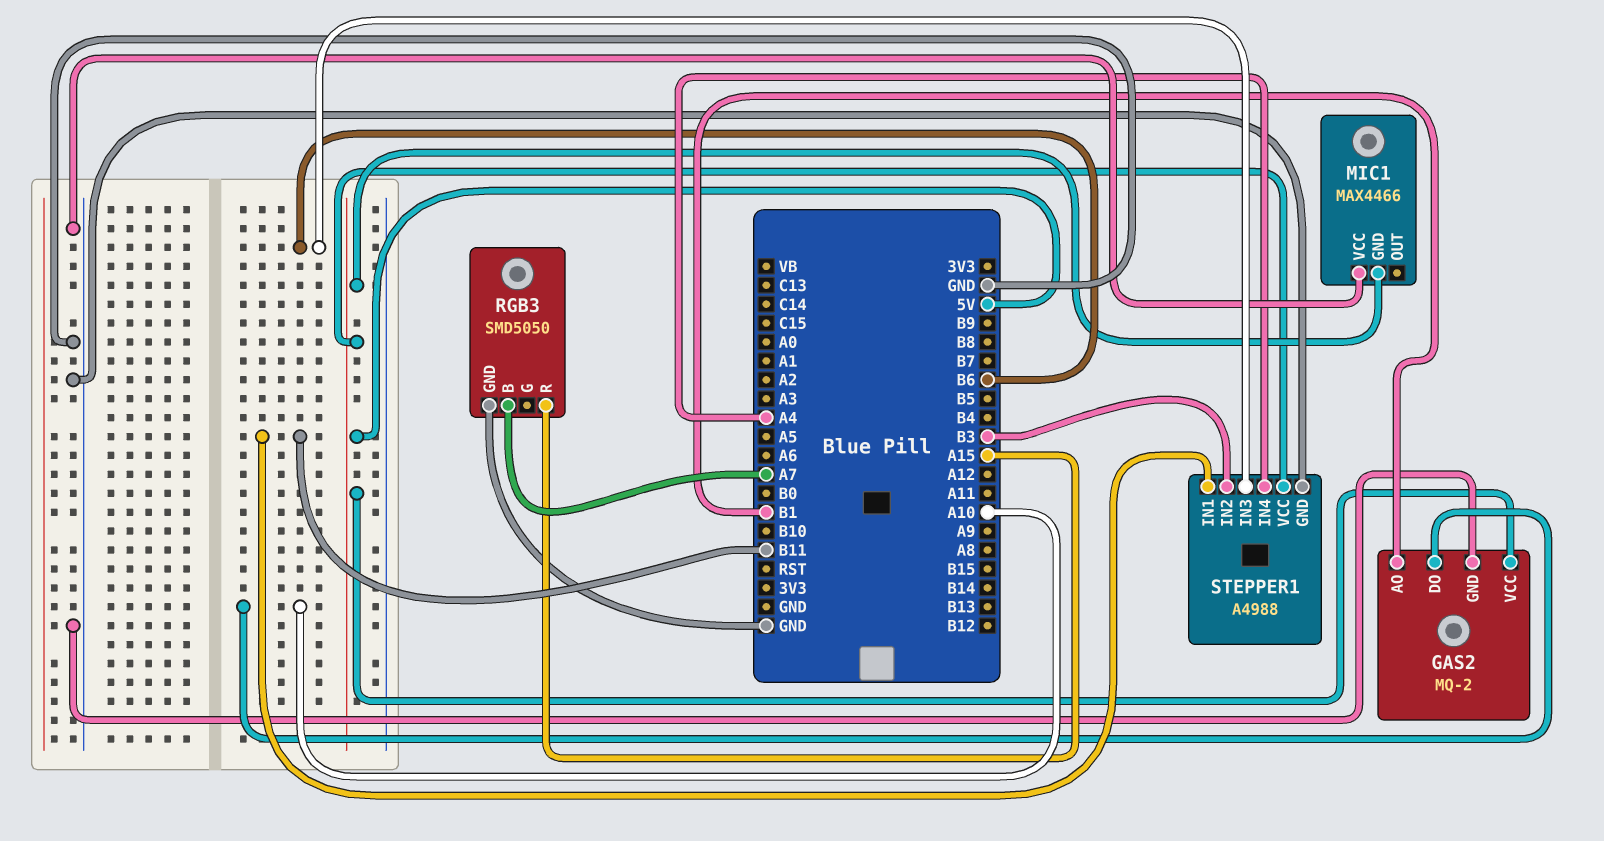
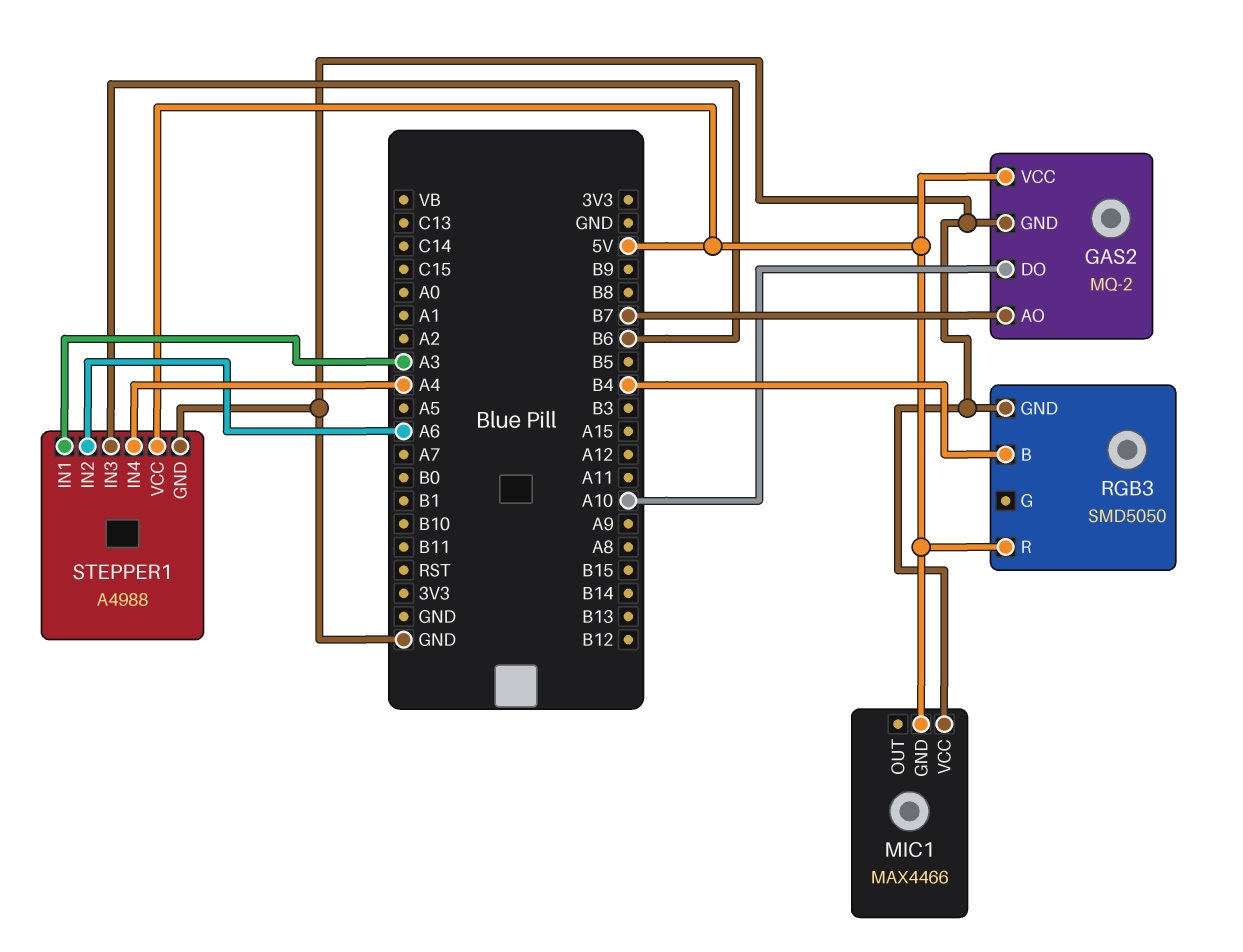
GAS2 pin AO: B1 -> B7
RGB3 pin B: A7 -> B4
RGB3 pin R: A15 -> 5V
STEPPER1 pin IN1: B11 -> A3
STEPPER1 pin IN2: B3 -> A6

